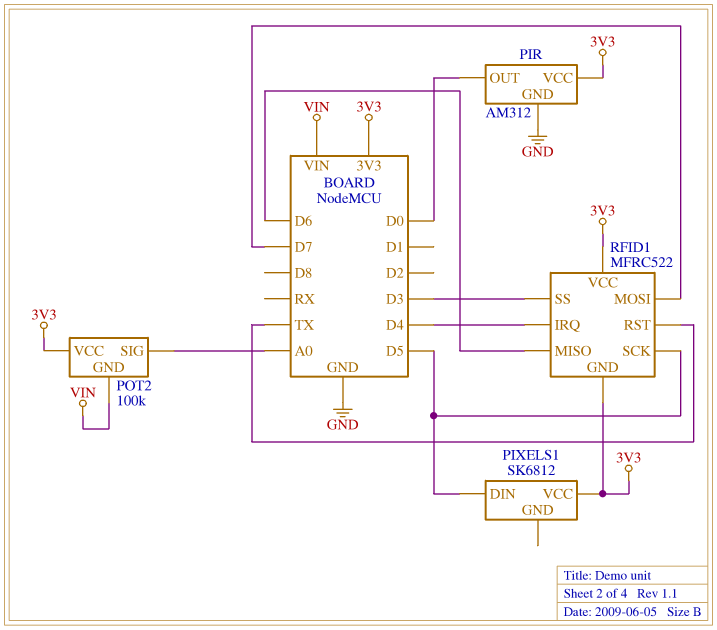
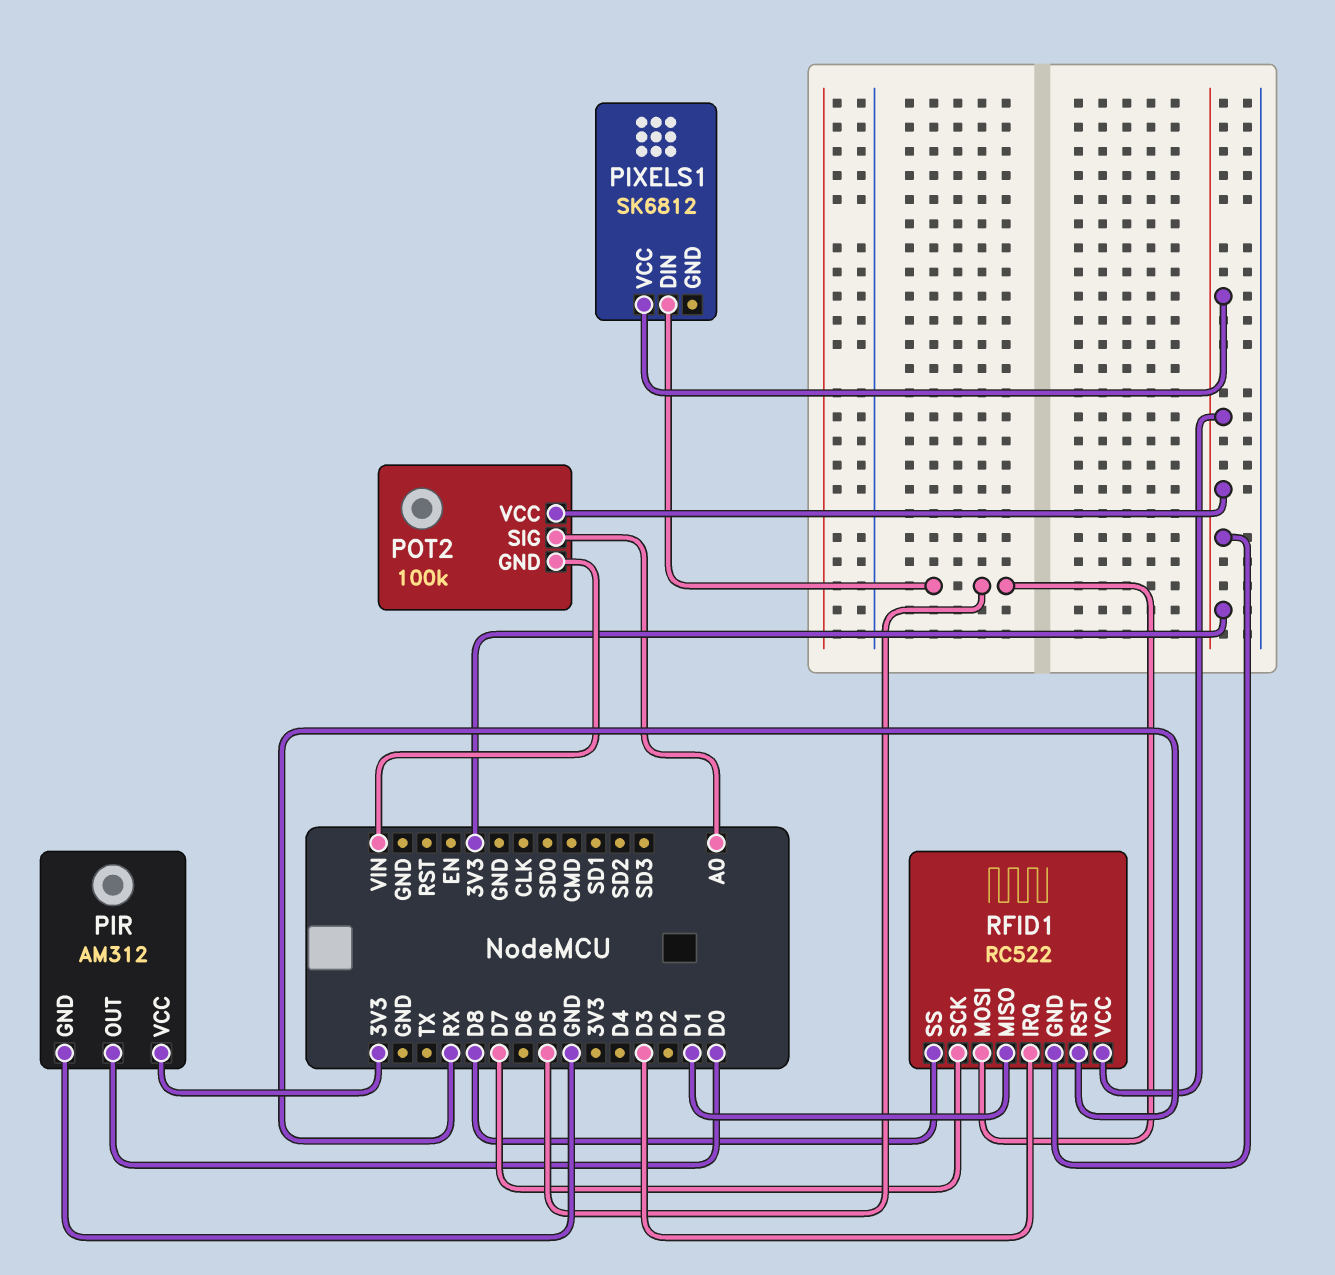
RFID1: MFRC522 -> RC522
RFID1 pin IRQ: D4 -> D3
RFID1 pin MISO: D6 -> D1
RFID1 pin MOSI: D7 -> D5
RFID1 pin RST: TX -> RX
RFID1 pin SCK: D5 -> D7
RFID1 pin SS: D3 -> D8

